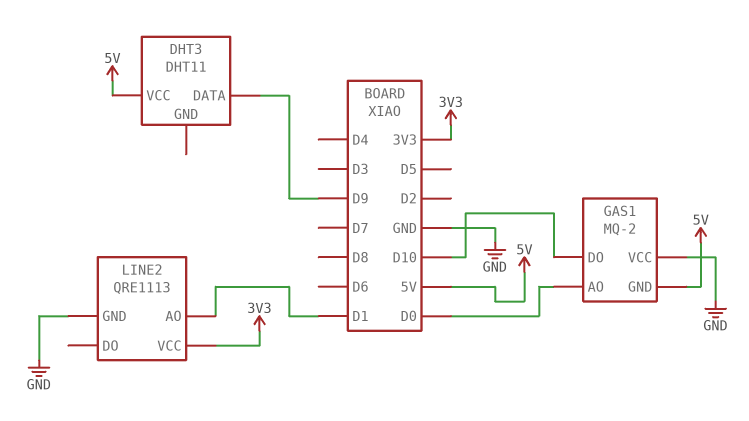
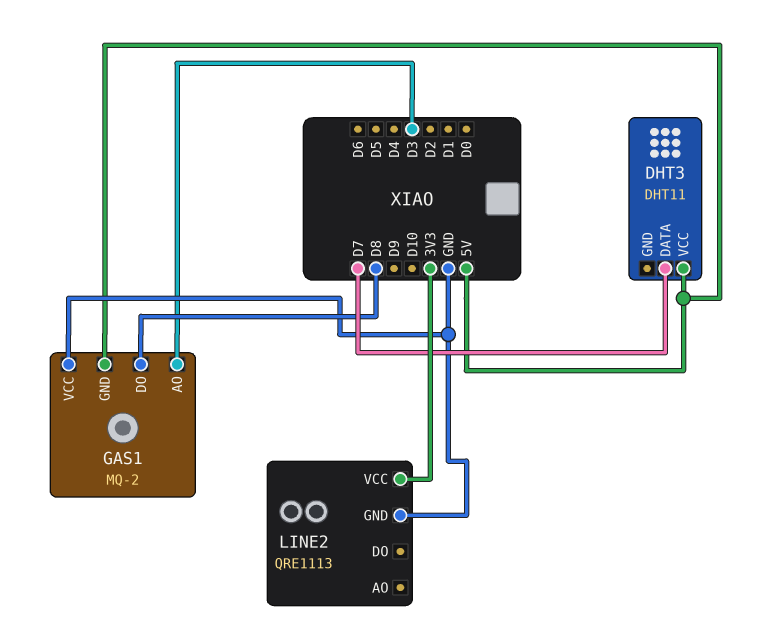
DHT3 pin DATA: D9 -> D7
GAS1 pin AO: D0 -> D3
GAS1 pin DO: D10 -> D8
LINE2 pin AO: D1 -> none

